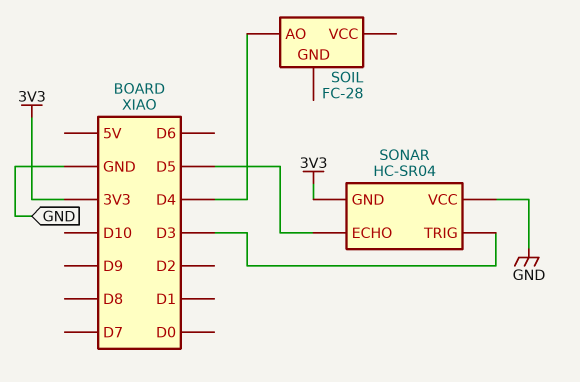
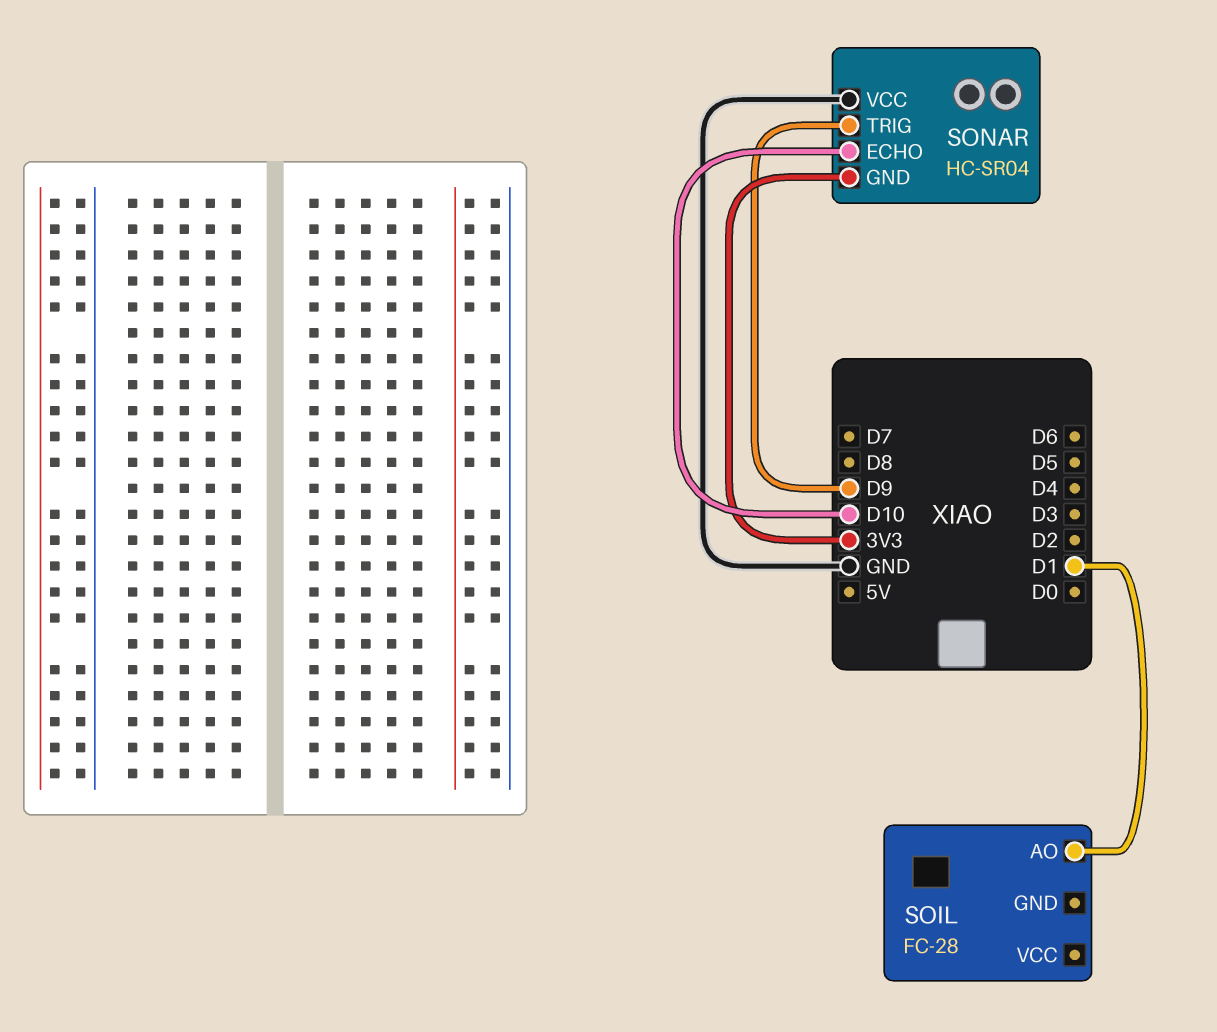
SOIL pin AO: D4 -> D1
SONAR pin ECHO: D5 -> D10
SONAR pin TRIG: D3 -> D9

